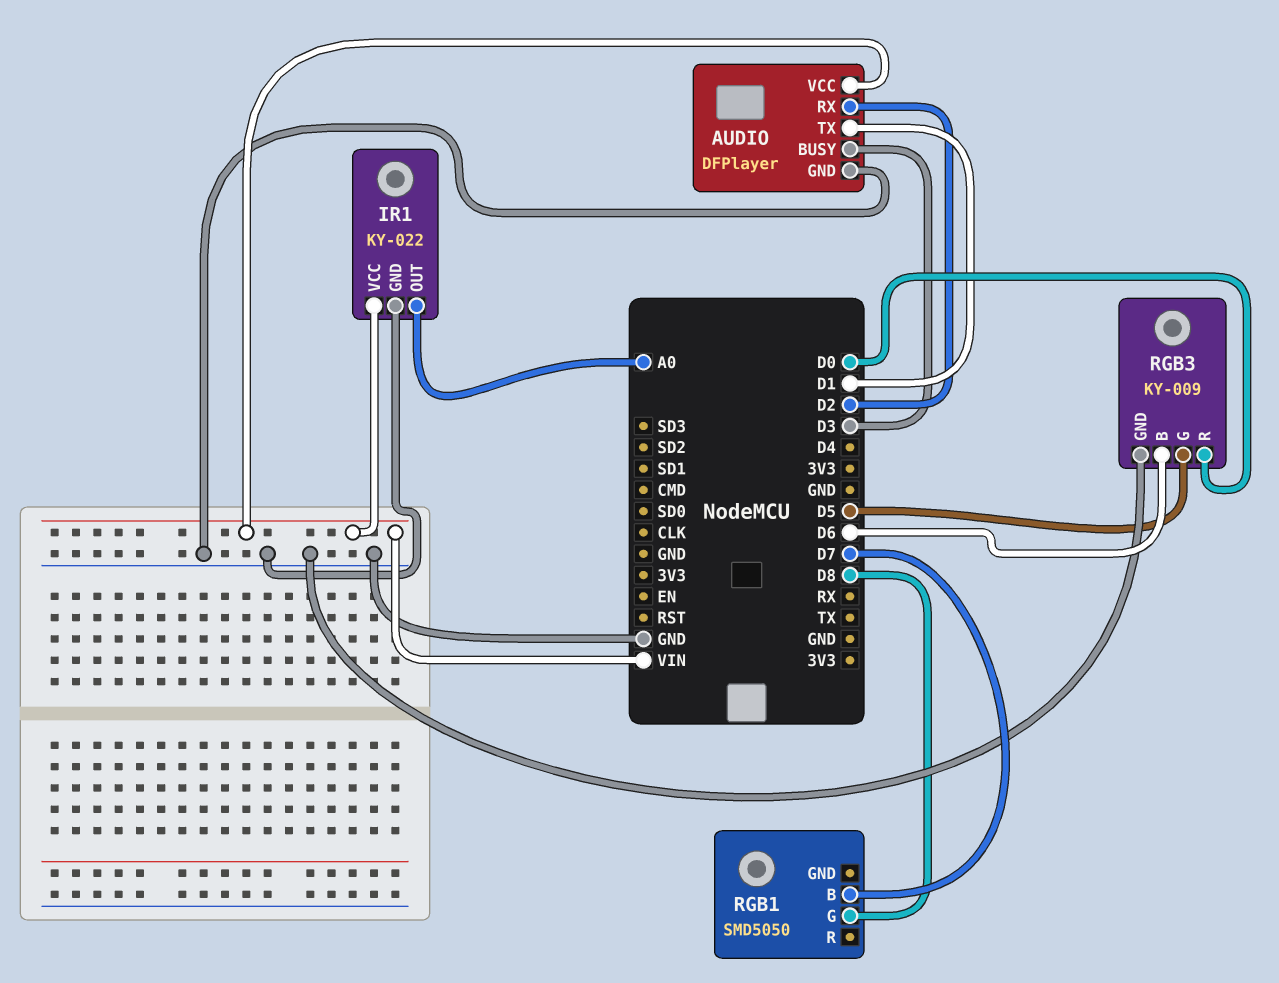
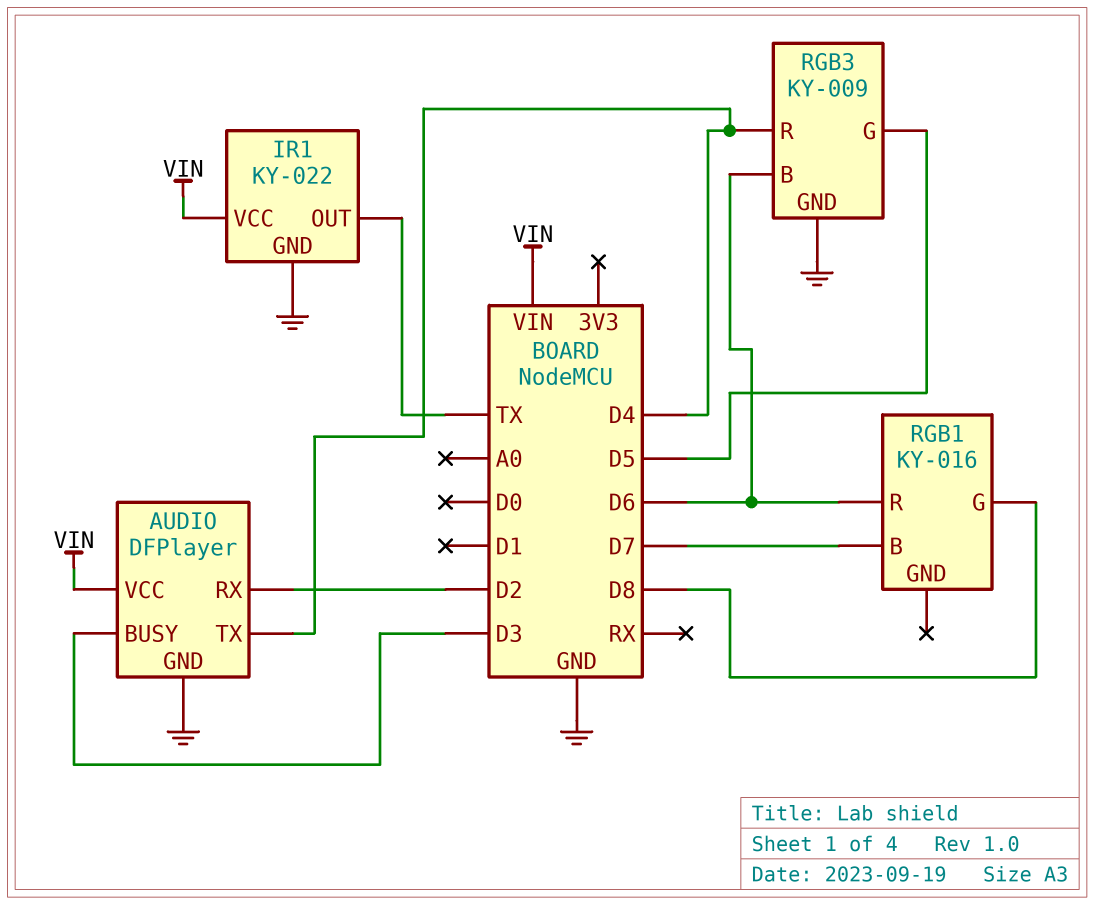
AUDIO pin TX: D1 -> D4
IR1 pin OUT: A0 -> TX
RGB1: SMD5050 -> KY-016
RGB1 pin R: none -> D6
RGB3 pin R: D0 -> D4

